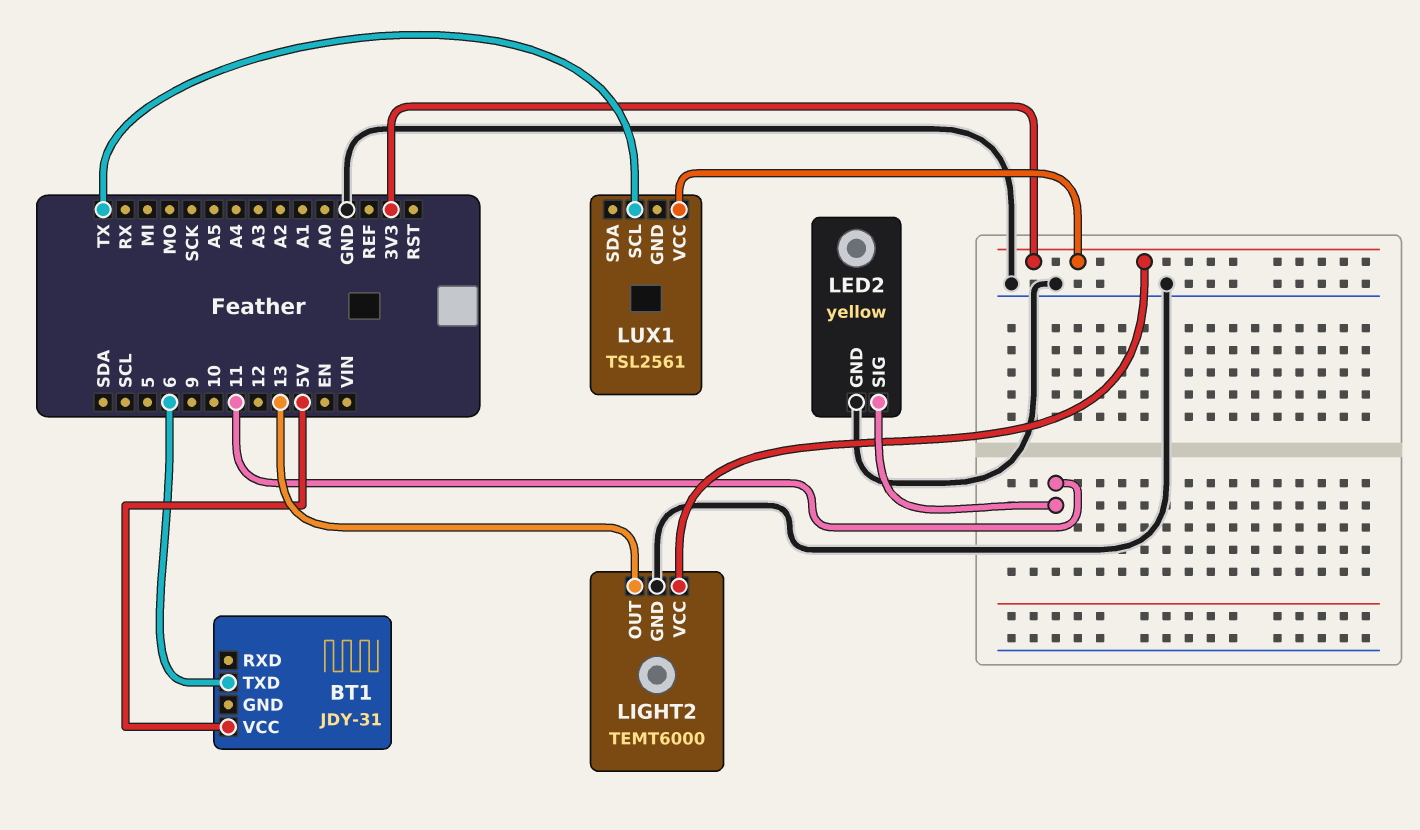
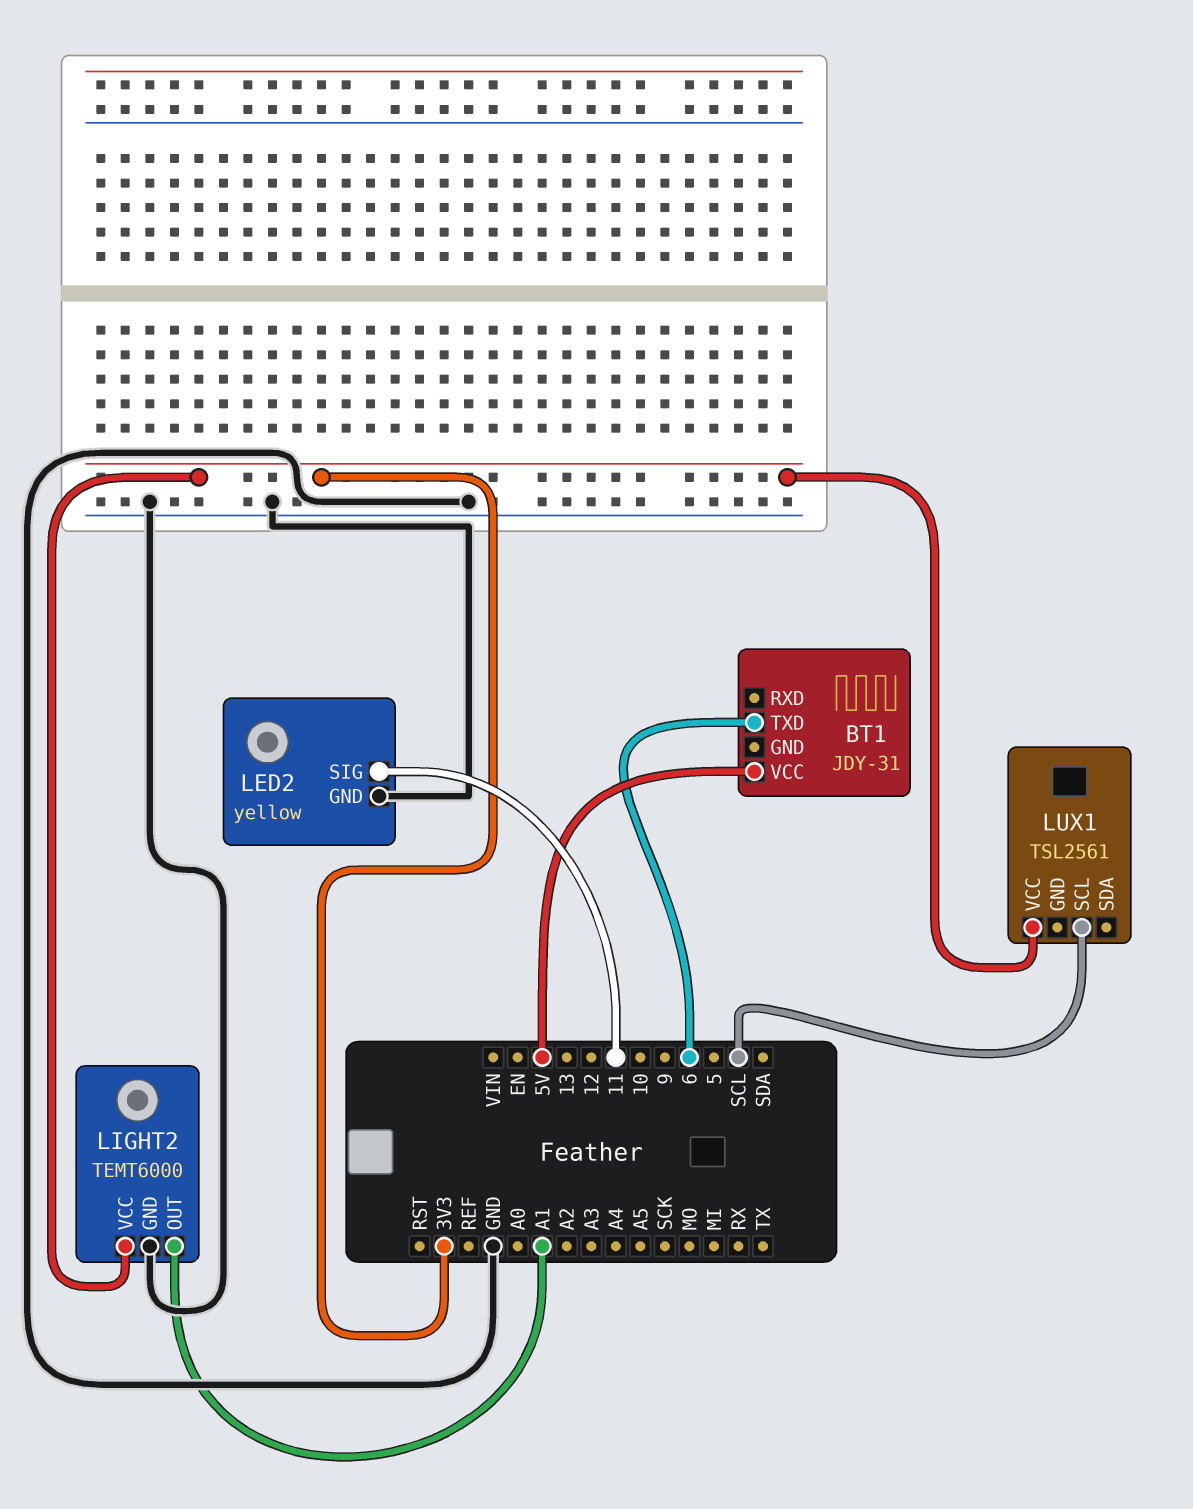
LIGHT2 pin OUT: 13 -> A1
LUX1 pin SCL: TX -> SCL

